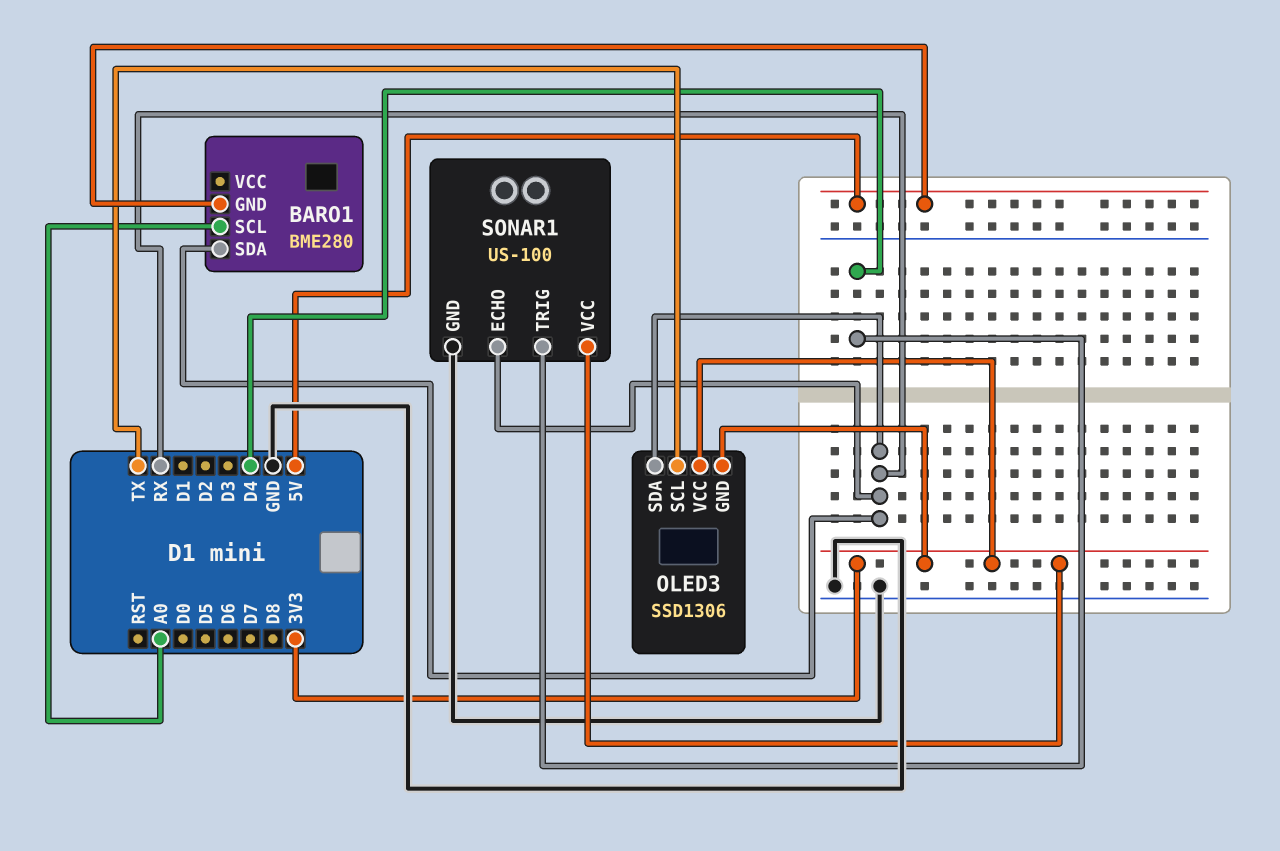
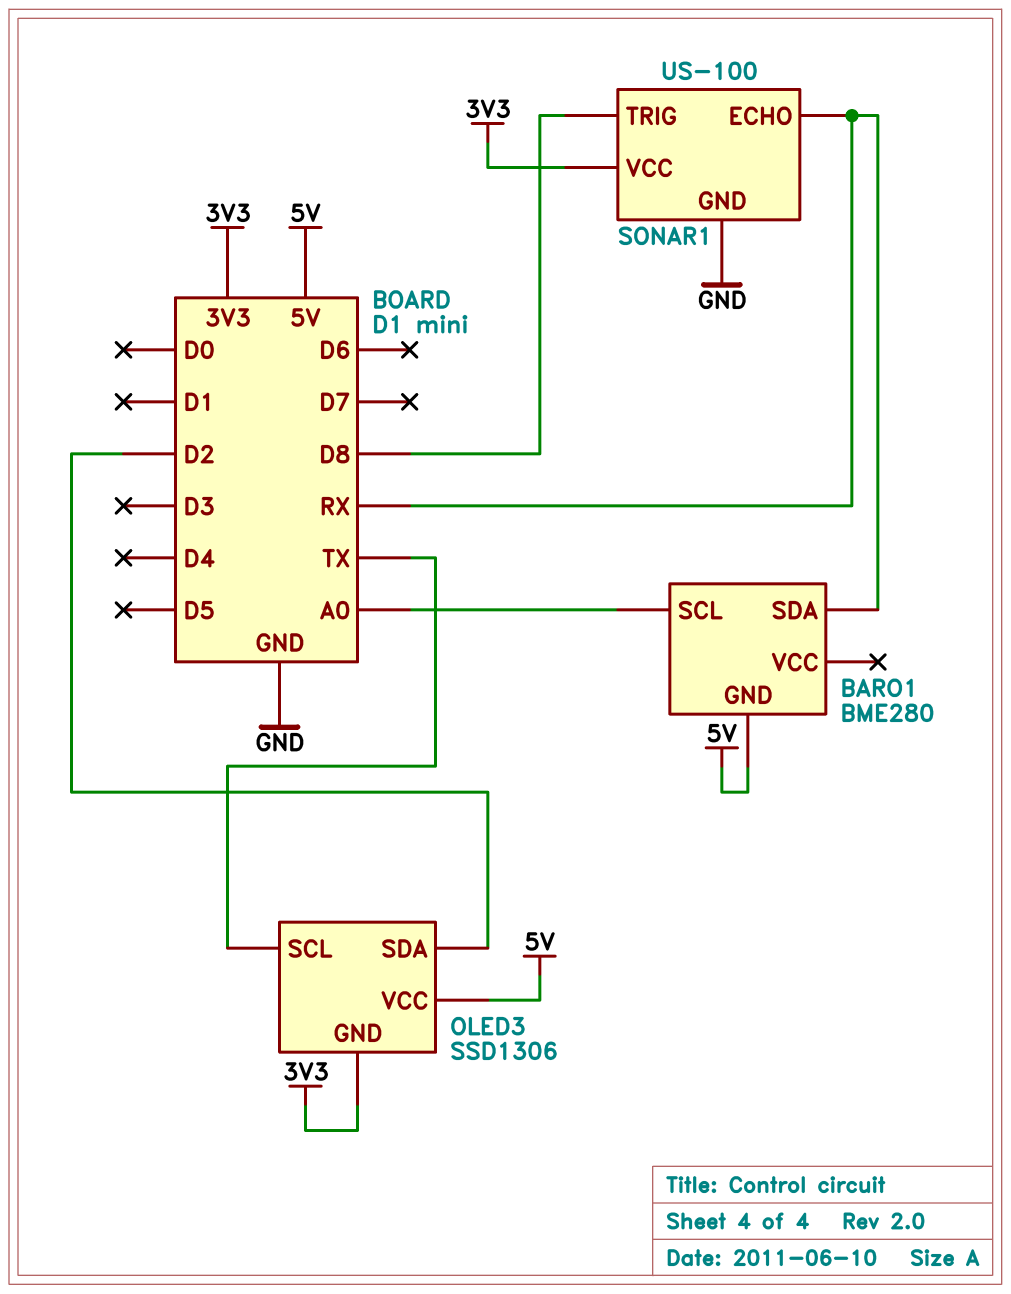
OLED3 pin SDA: RX -> D2
OLED3 pin VCC: 3V3 -> 5V
SONAR1 pin TRIG: D4 -> D8

